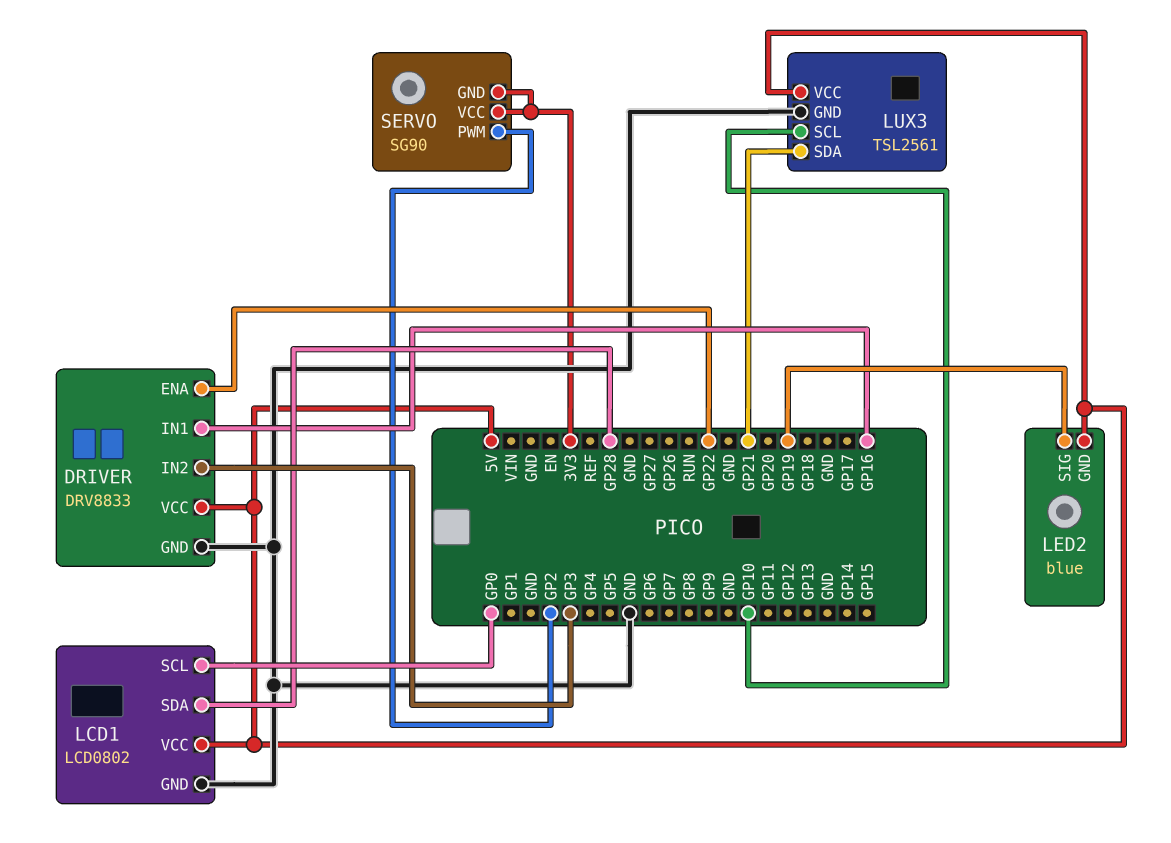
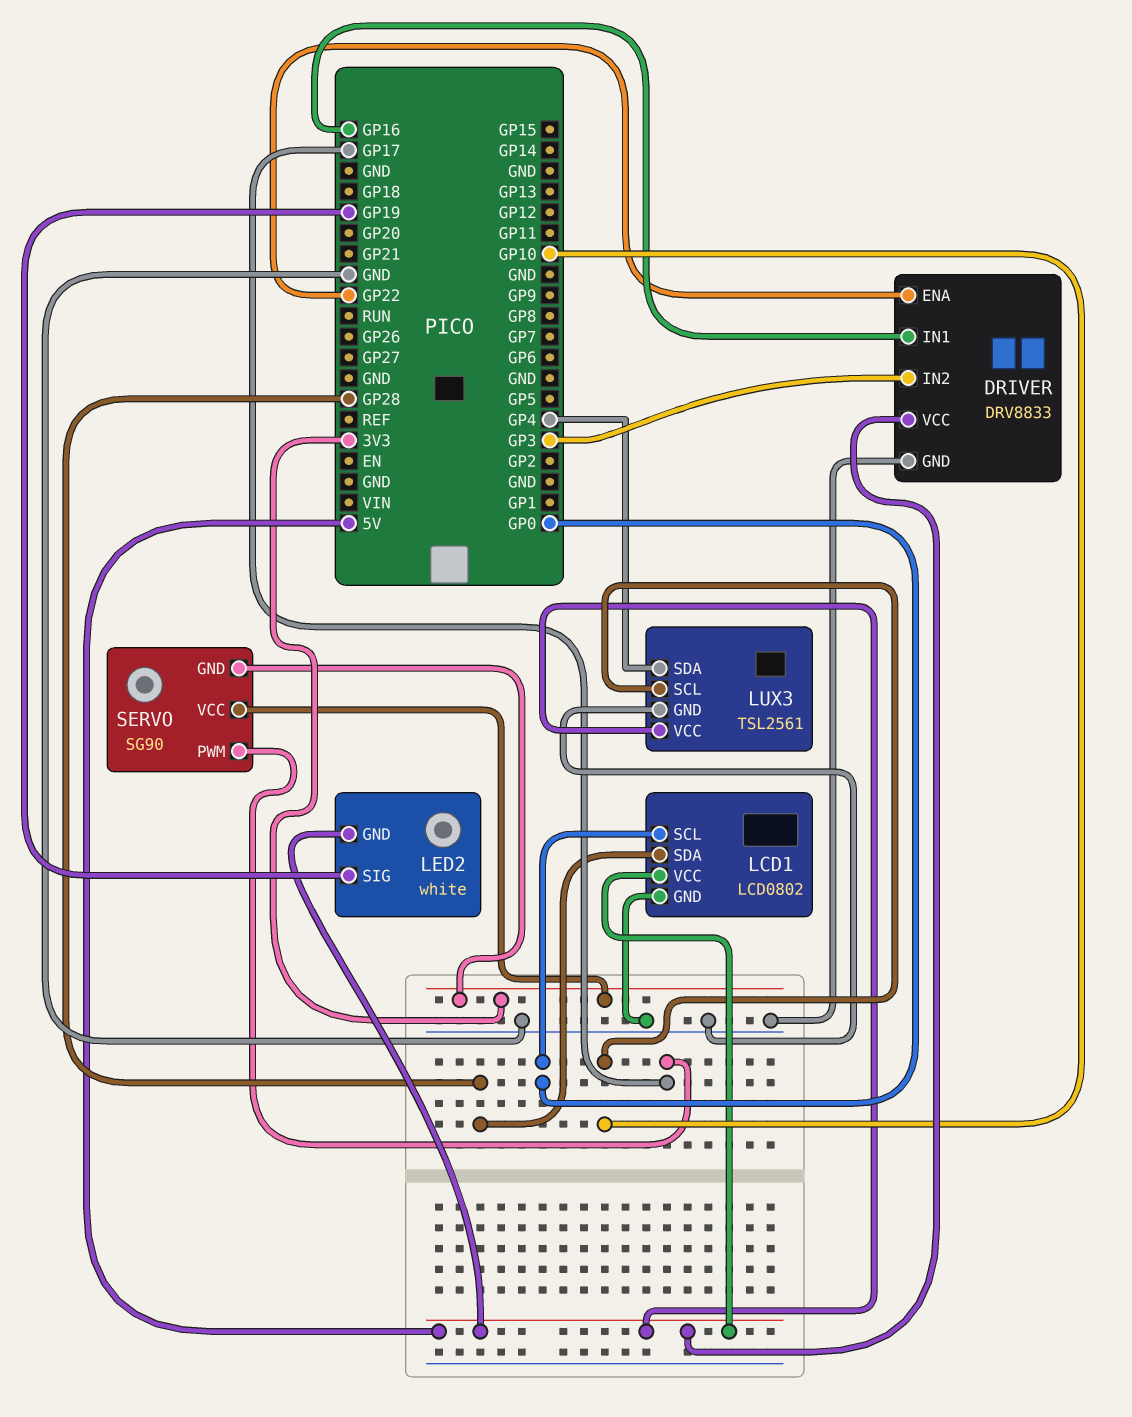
LED2: blue -> white
LUX3 pin SDA: GP21 -> GP4
SERVO pin PWM: GP2 -> GP17

